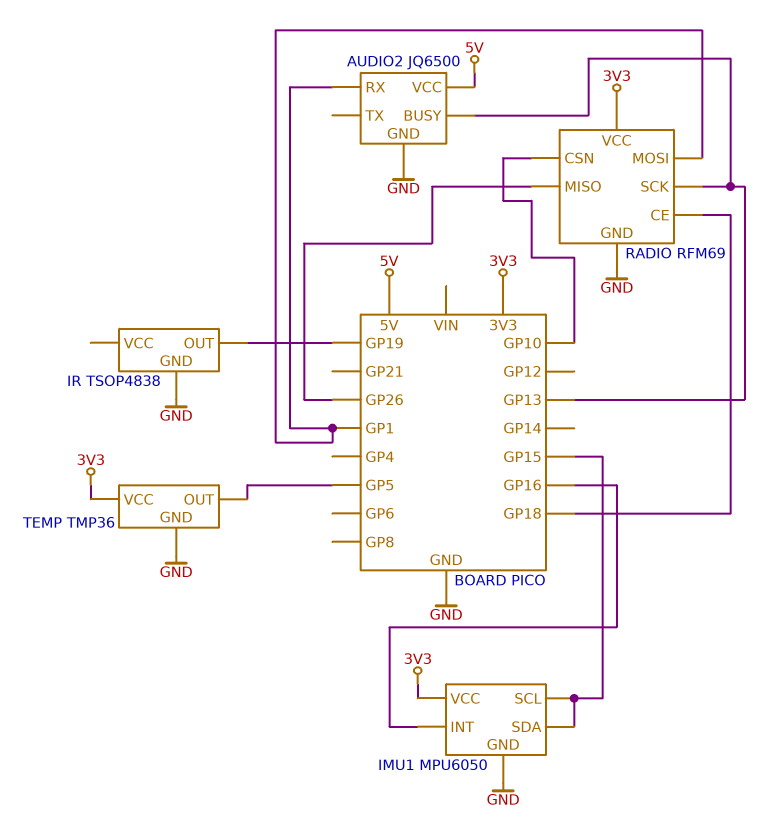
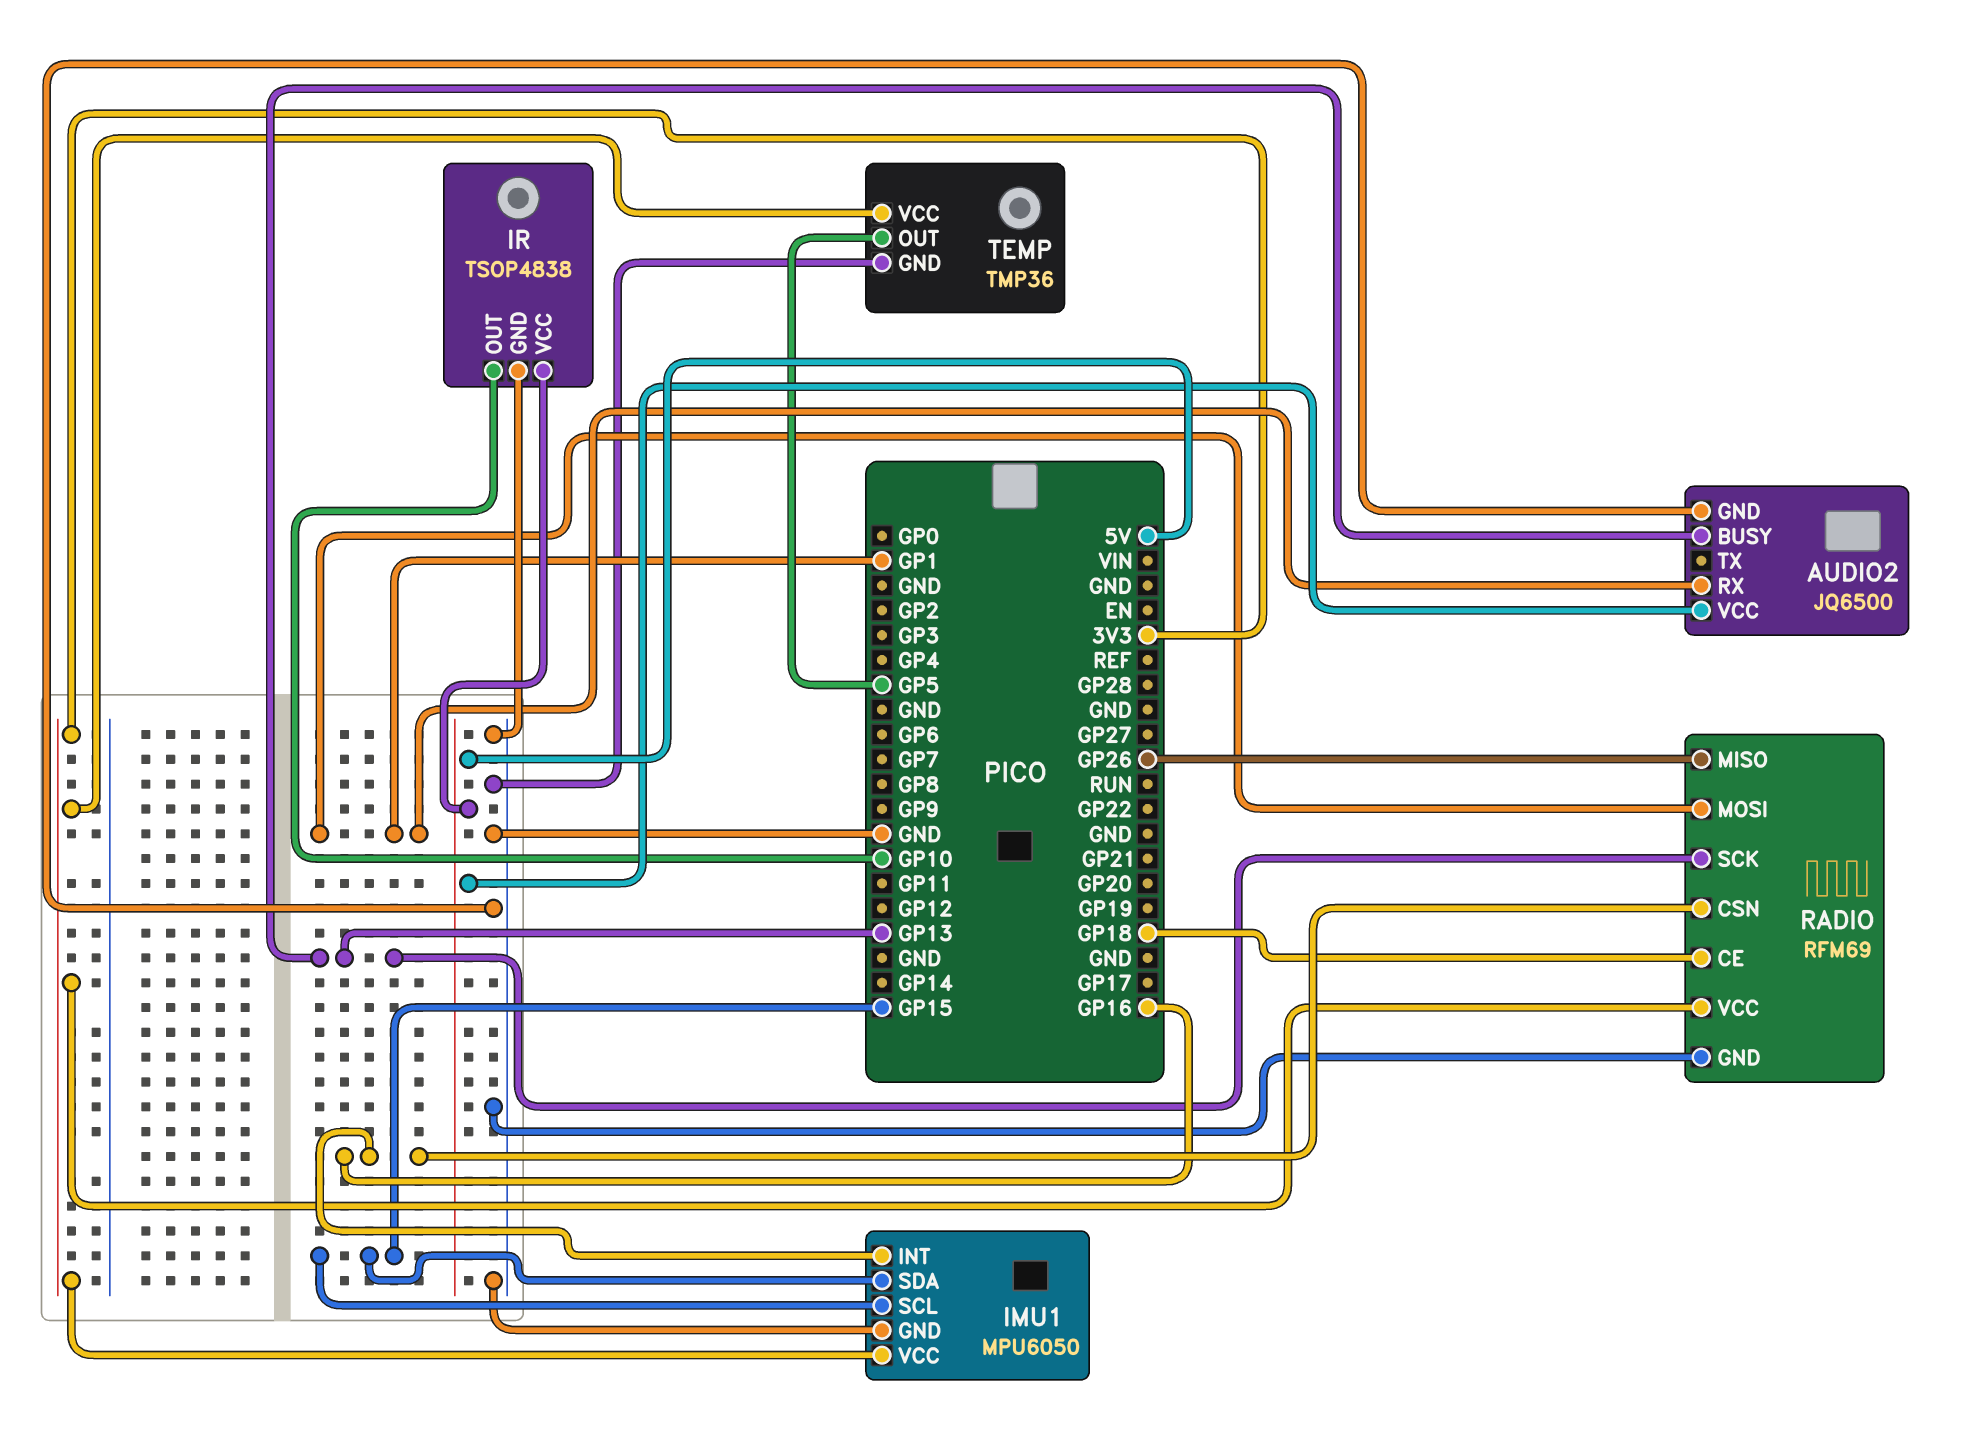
IR pin OUT: GP19 -> GP10
IR pin VCC: none -> 5V
RADIO pin CSN: GP10 -> GP16

